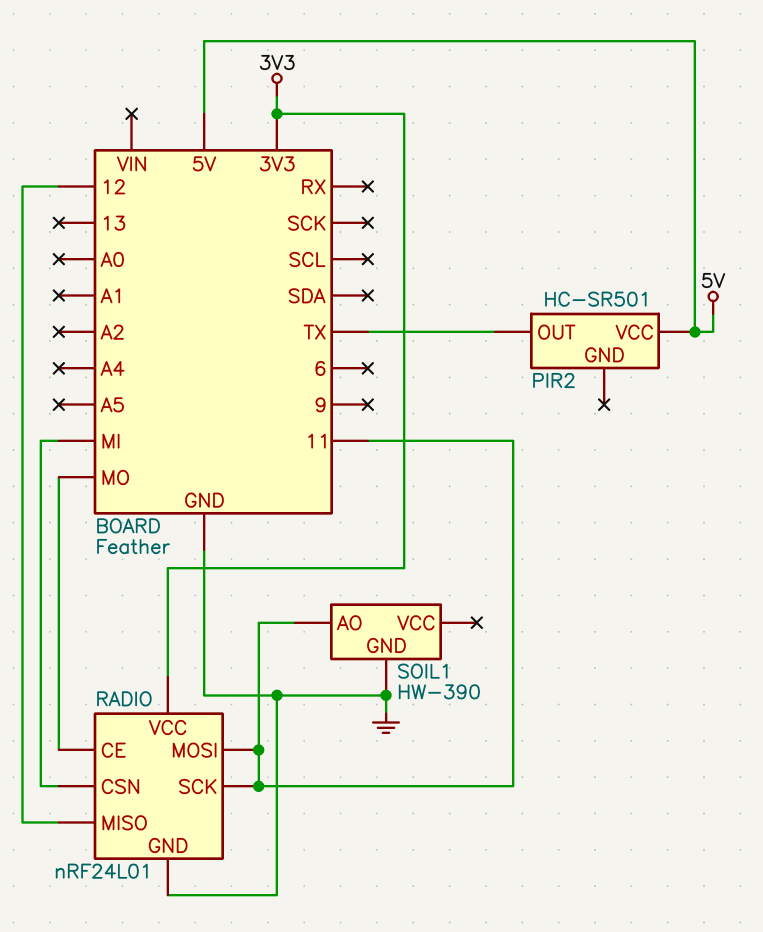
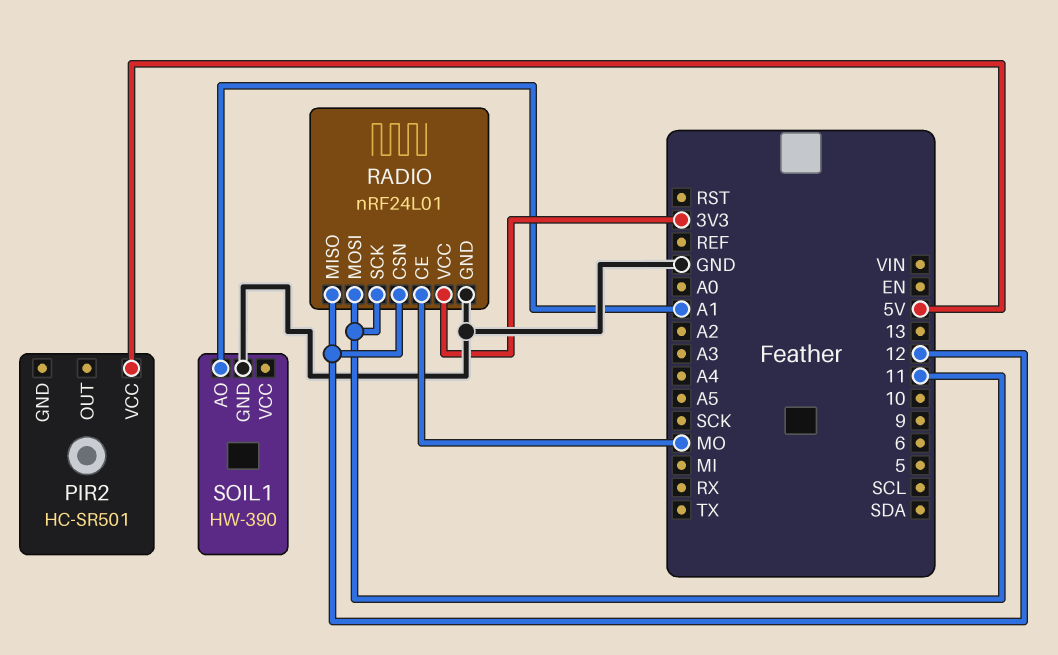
PIR2 pin OUT: TX -> none
RADIO pin CSN: MI -> 12
SOIL1 pin AO: 11 -> A1

